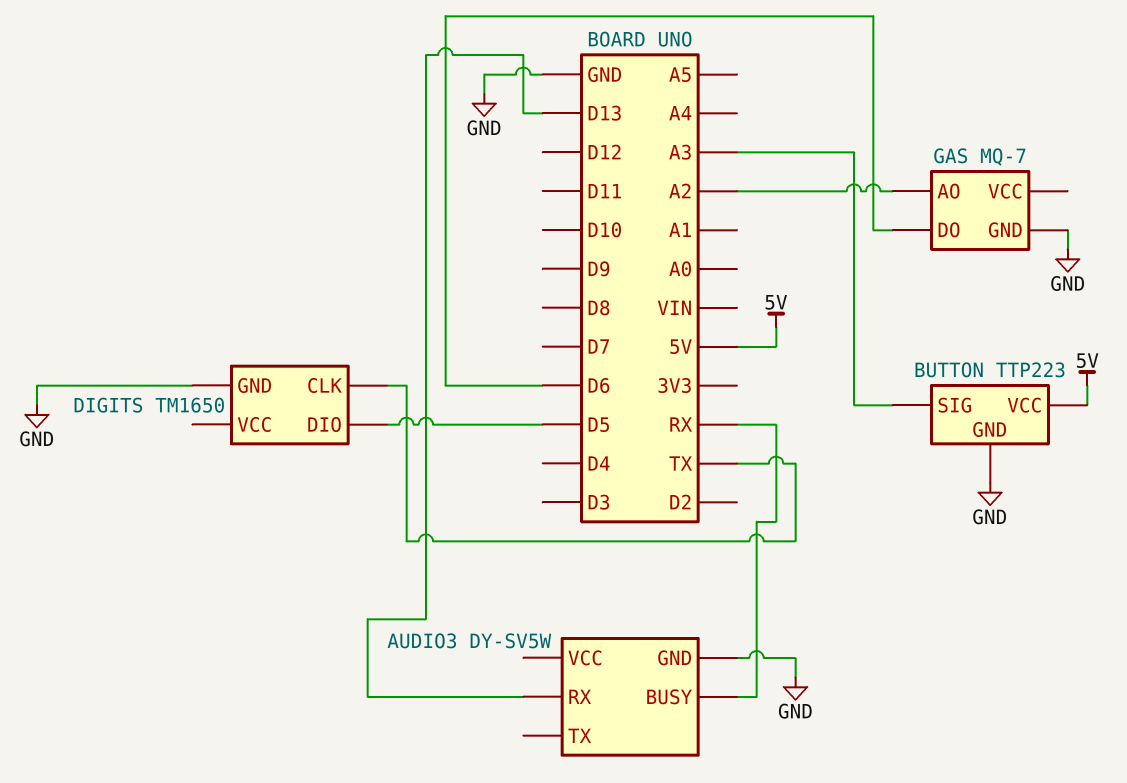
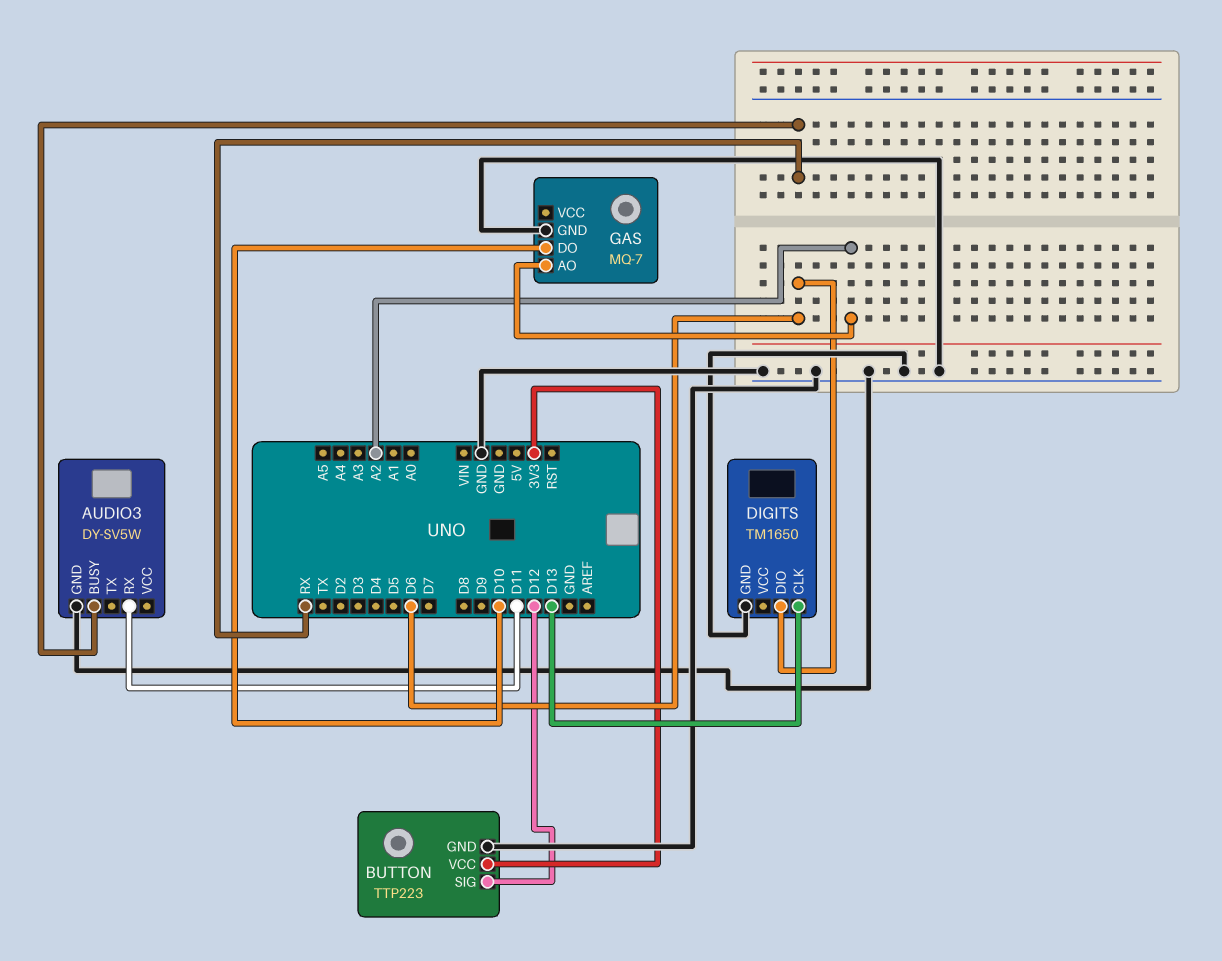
AUDIO3 pin RX: D13 -> D11
BUTTON pin SIG: A3 -> D12
BUTTON pin VCC: 5V -> 3V3
DIGITS pin CLK: TX -> D13
DIGITS pin DIO: D5 -> D6
GAS pin DO: D6 -> D10

